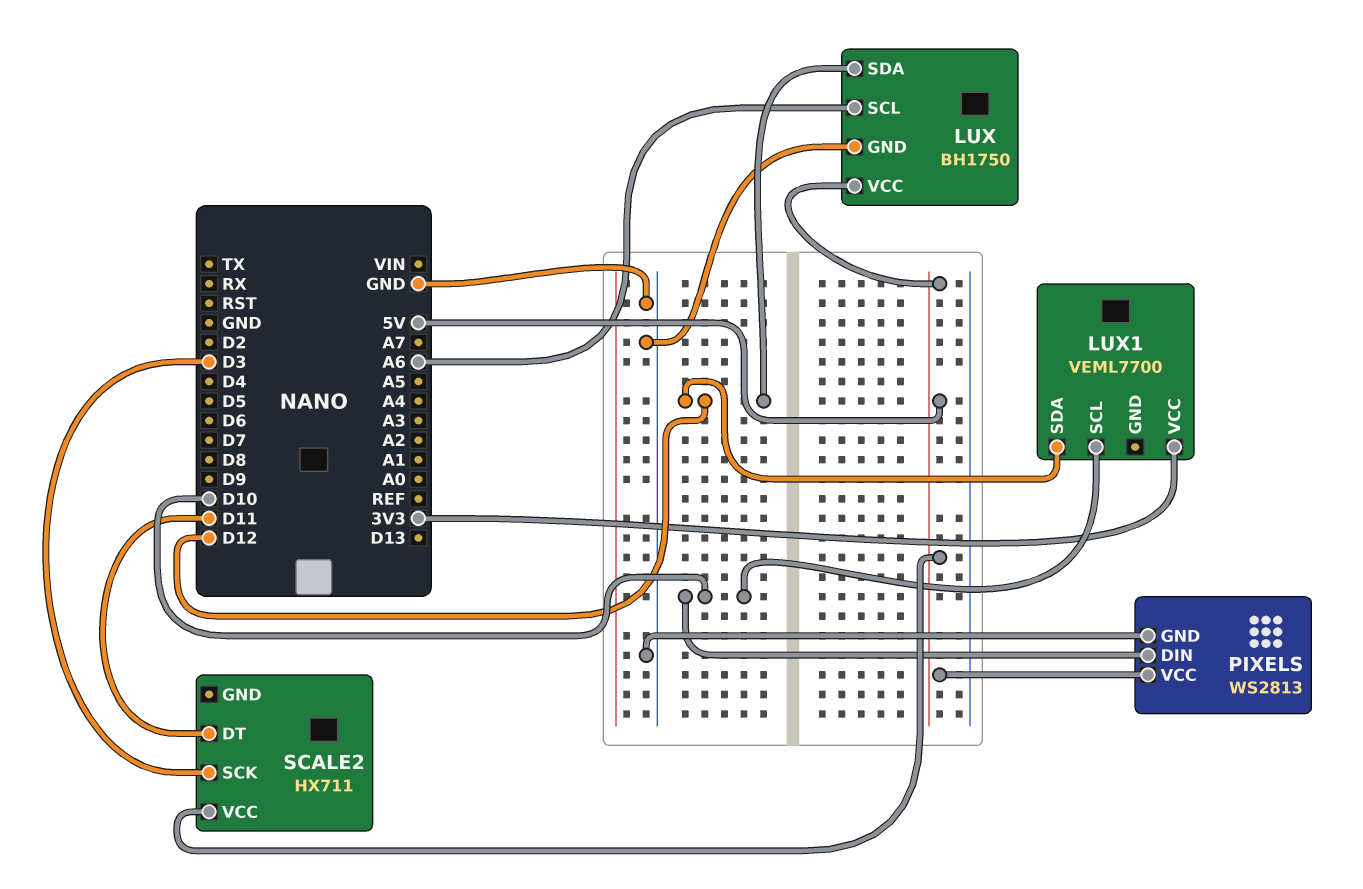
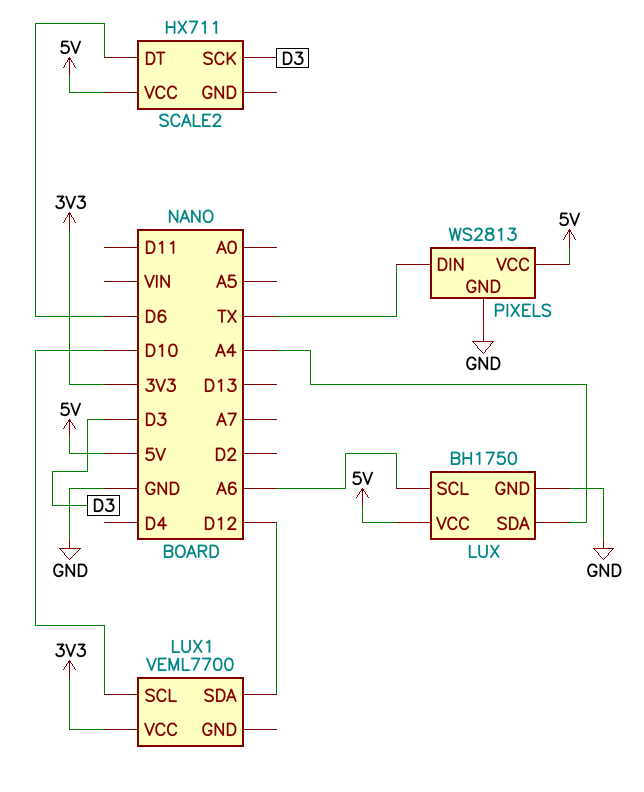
LUX pin SDA: D12 -> A4
PIXELS pin DIN: D10 -> TX
SCALE2 pin DT: D11 -> D6

